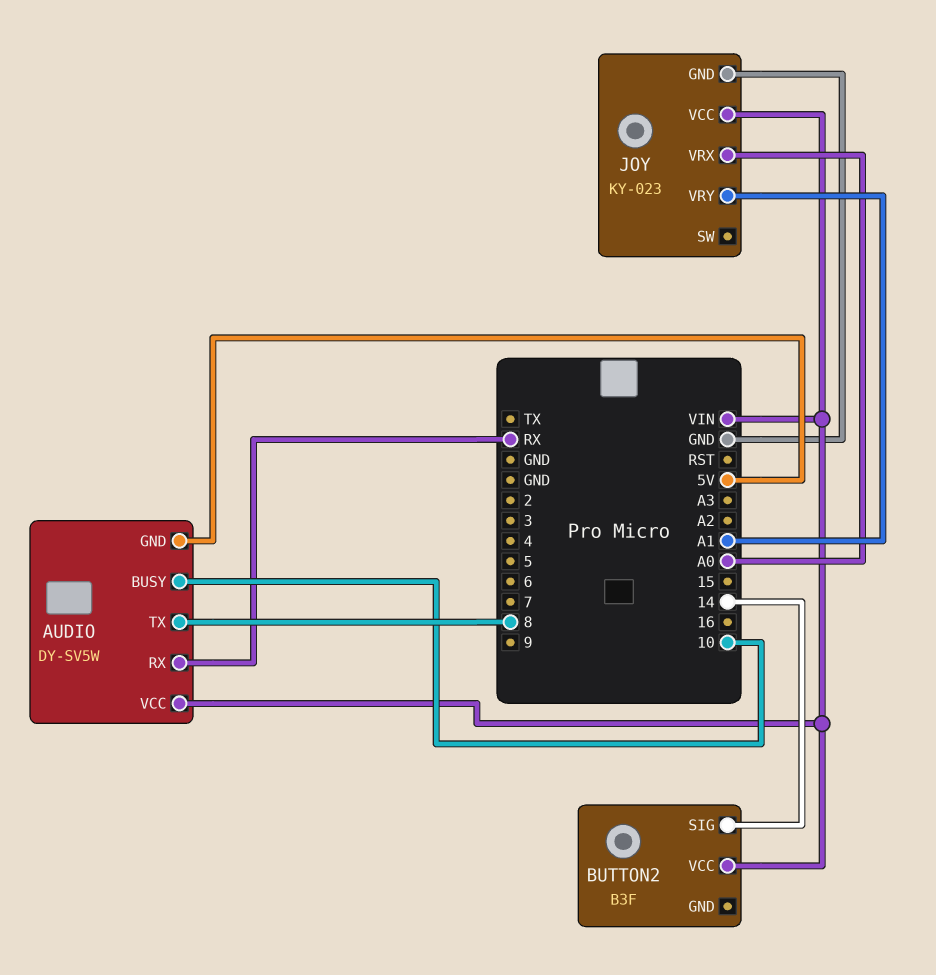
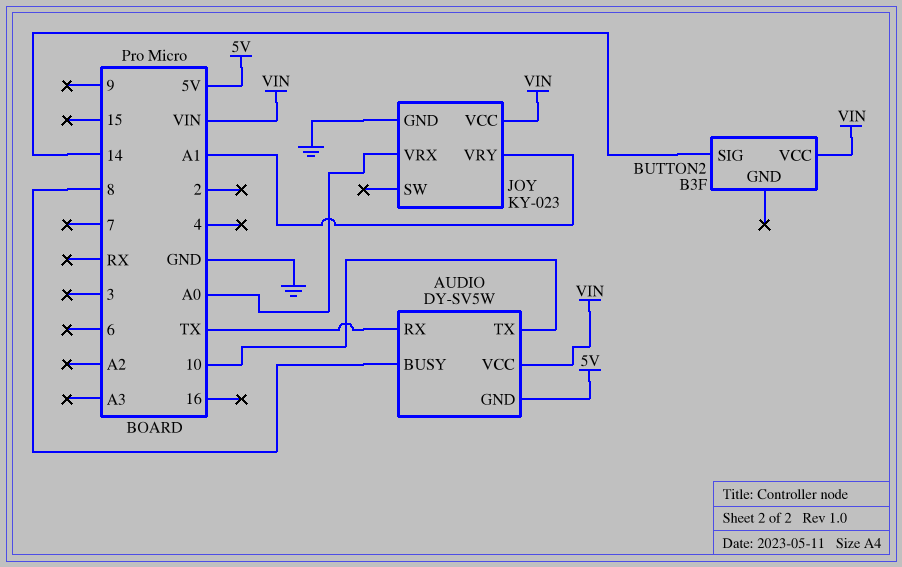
AUDIO pin BUSY: 10 -> 8
AUDIO pin RX: RX -> TX
AUDIO pin TX: 8 -> 10

